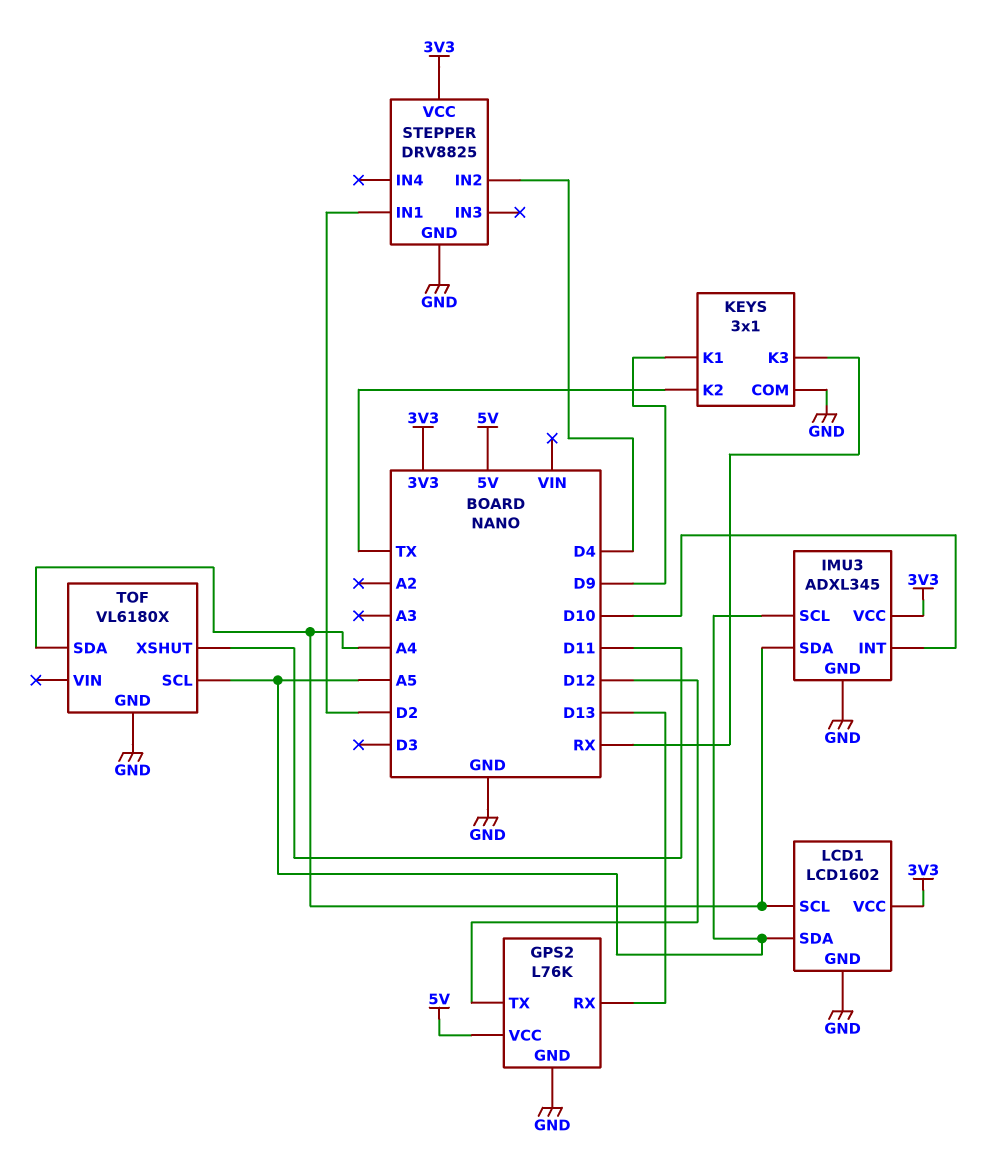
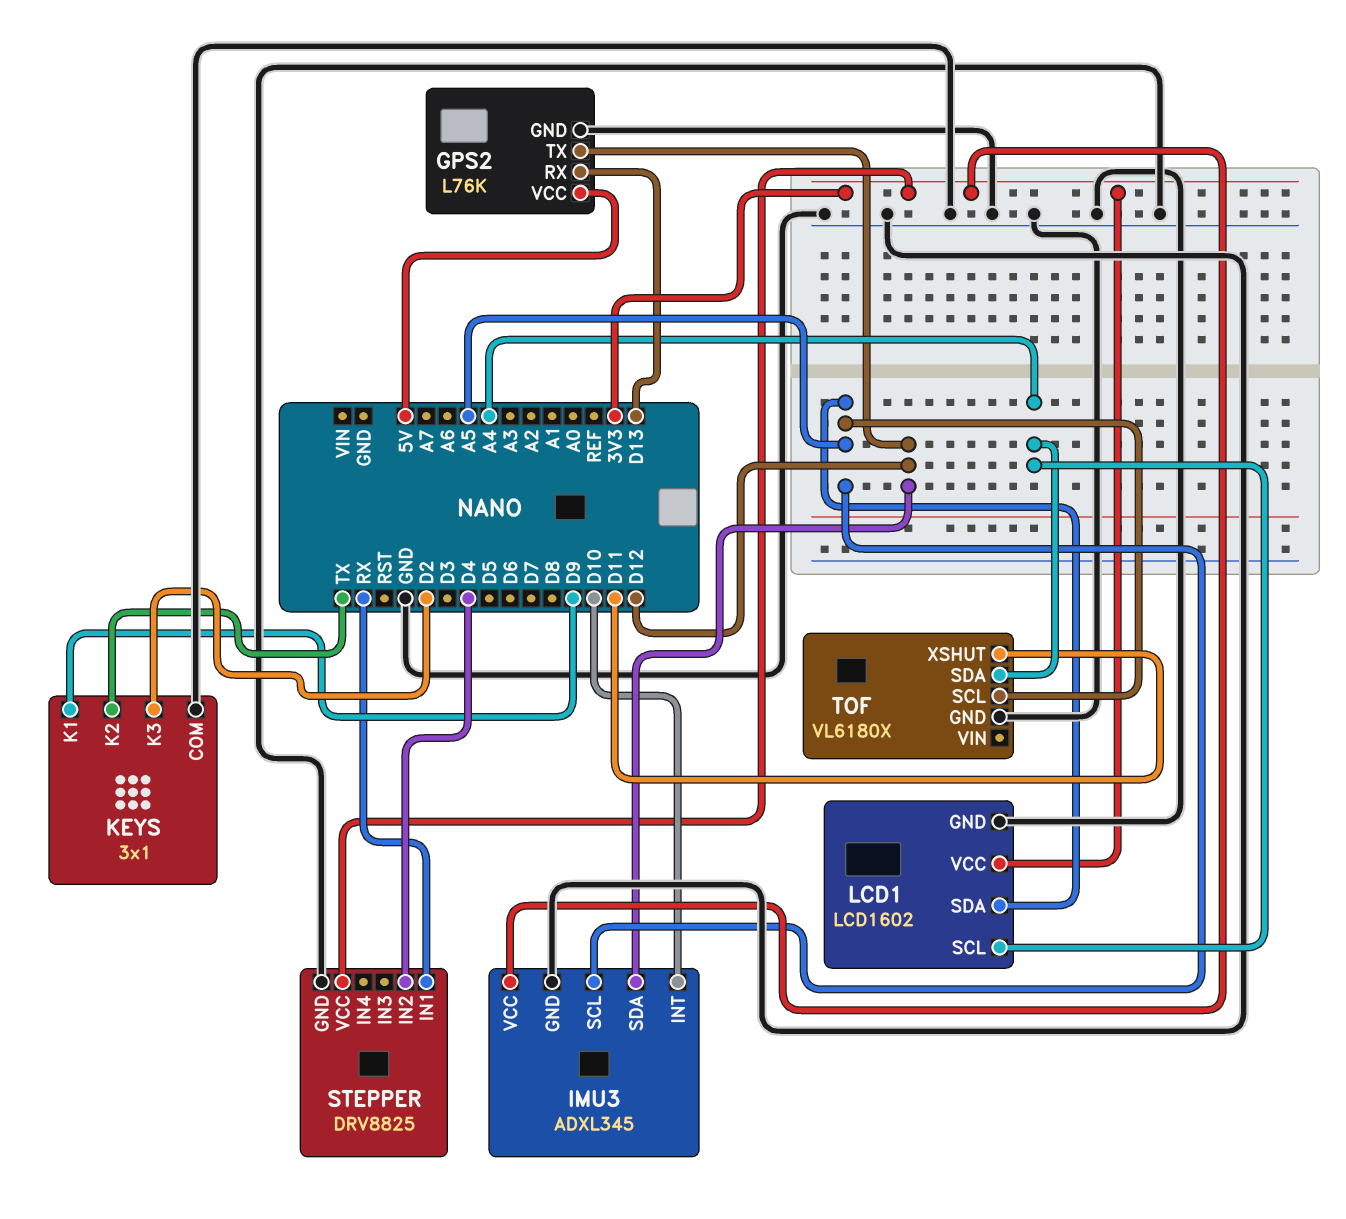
IMU3 pin SDA: A4 -> D12
KEYS pin K3: RX -> D2
STEPPER pin IN1: D2 -> RX

